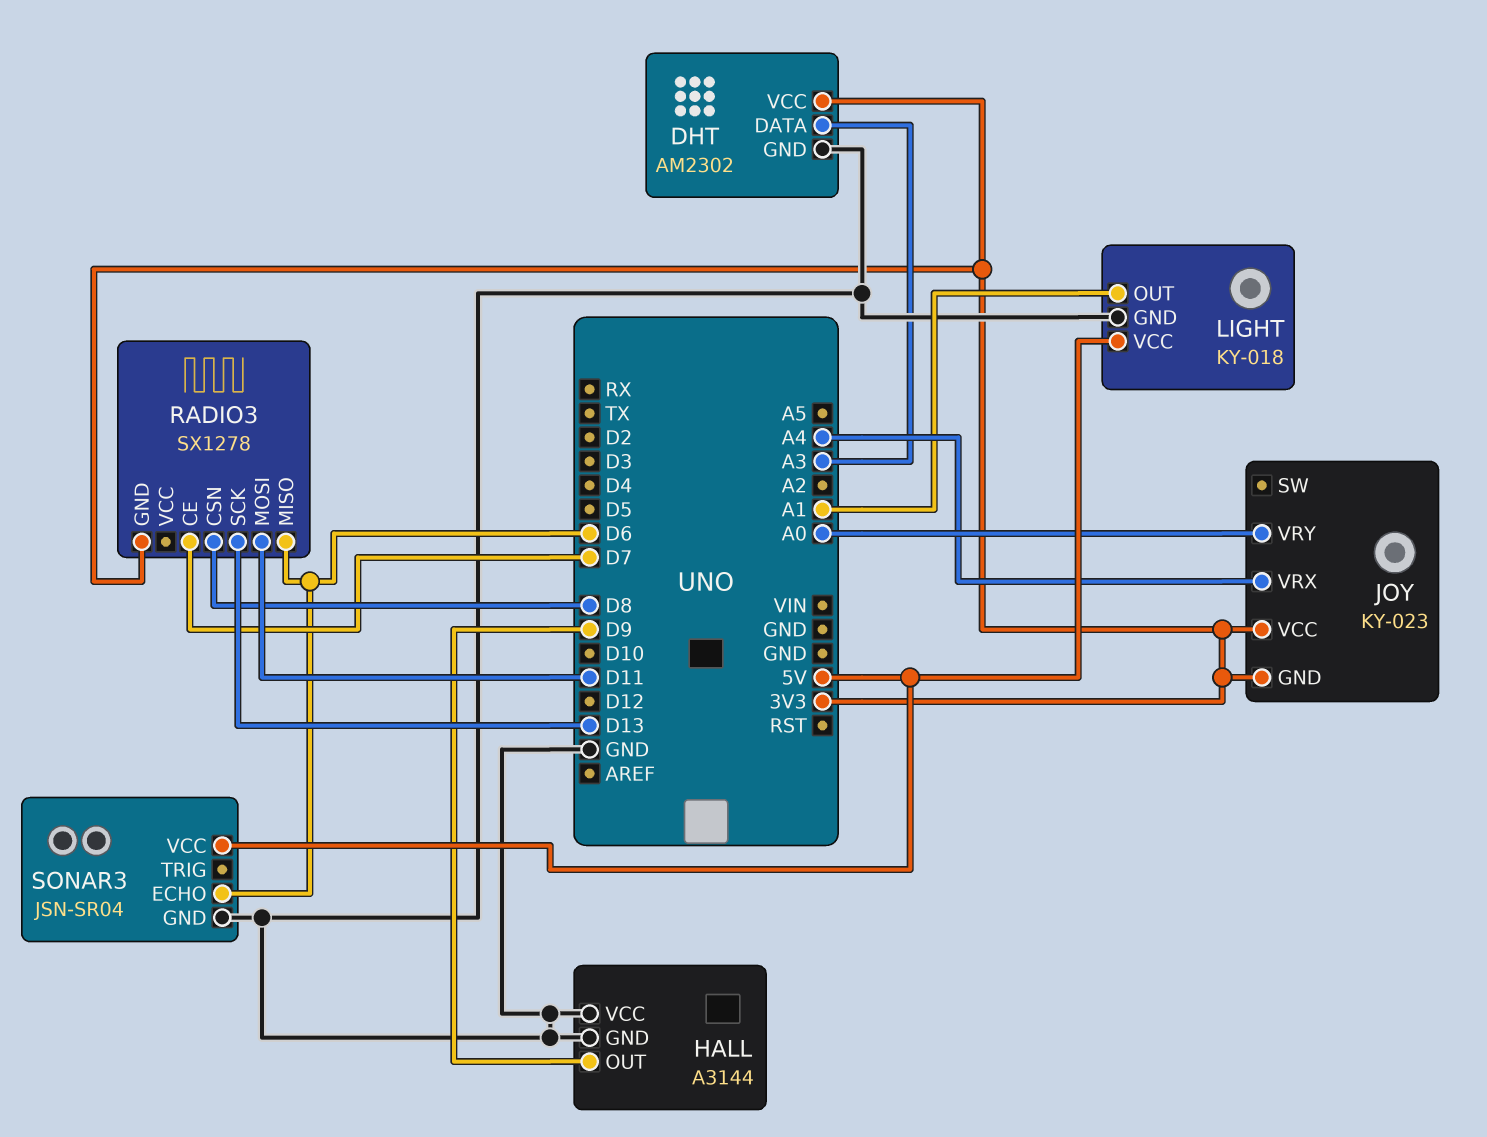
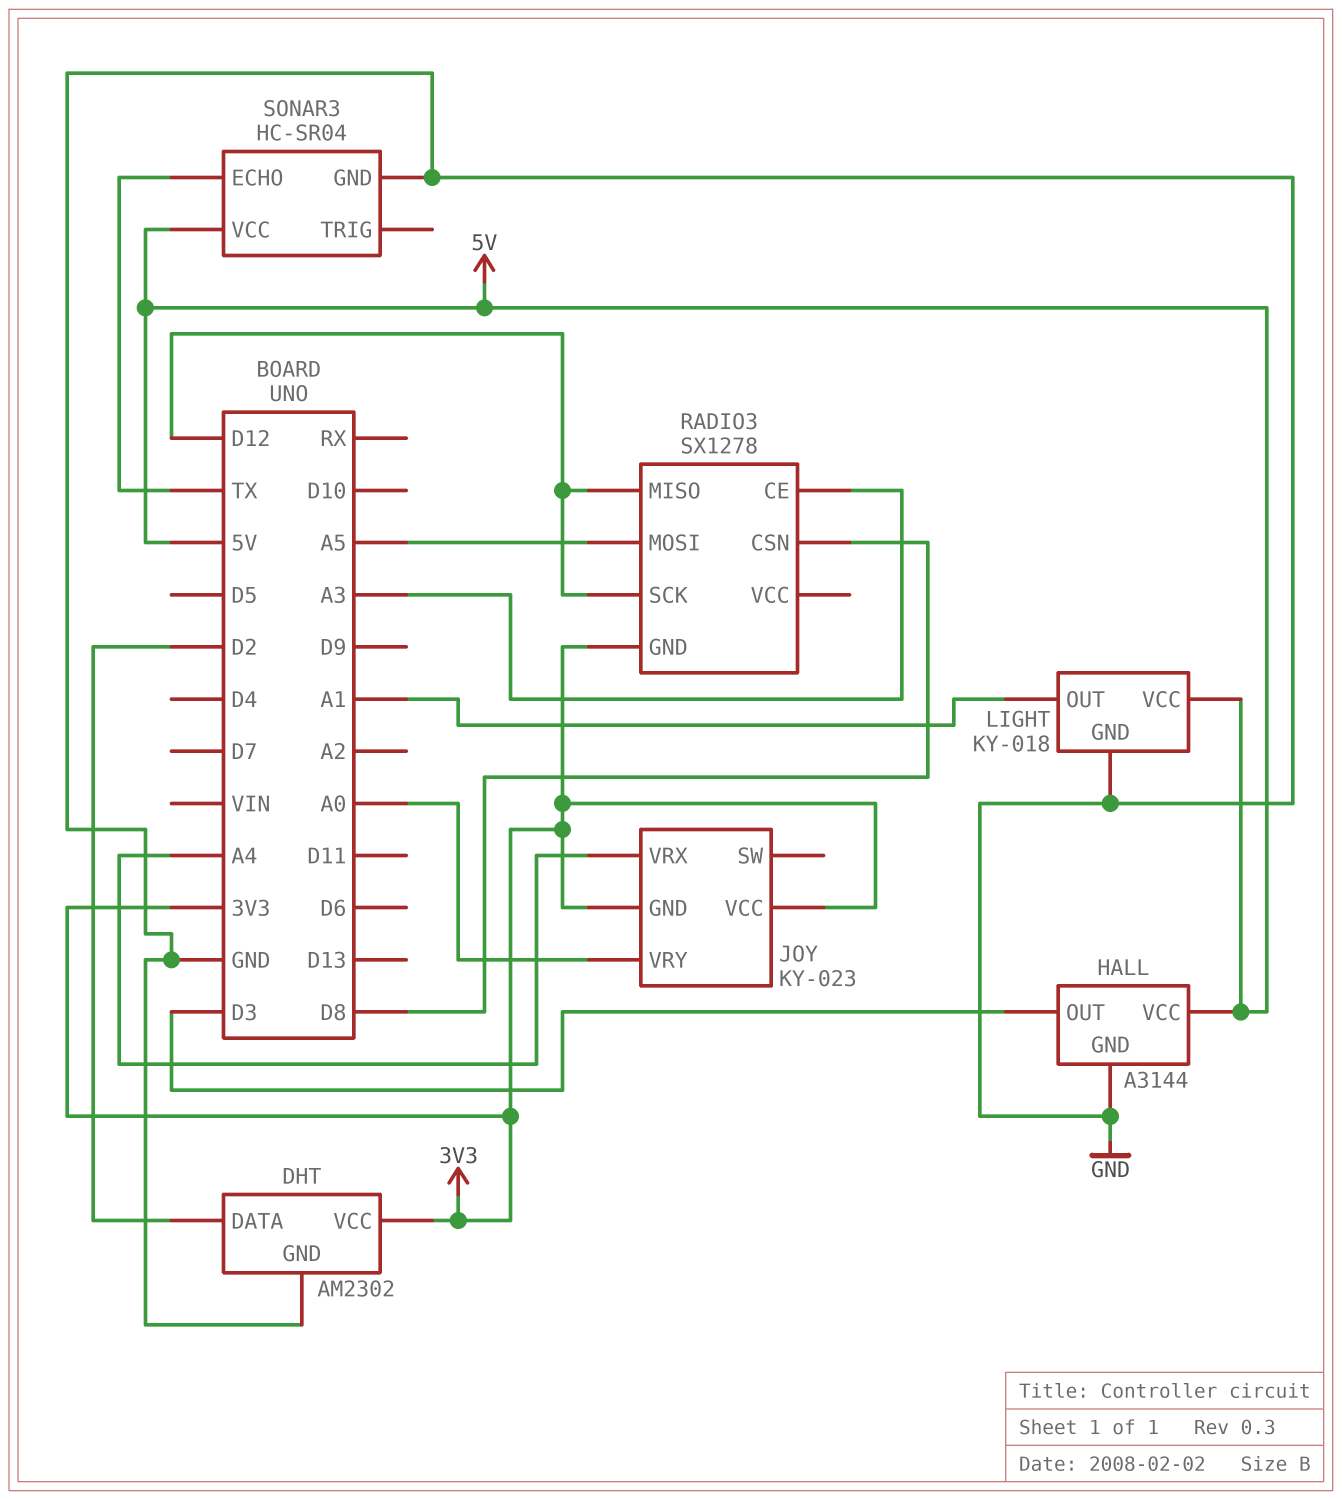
DHT pin DATA: A3 -> D2
HALL pin OUT: D9 -> D3
HALL pin VCC: GND -> 5V
RADIO3 pin CE: D7 -> A3
RADIO3 pin MISO: D6 -> D12
RADIO3 pin MOSI: D11 -> A5
RADIO3 pin SCK: D13 -> D12
SONAR3: JSN-SR04 -> HC-SR04
SONAR3 pin ECHO: D6 -> TX

